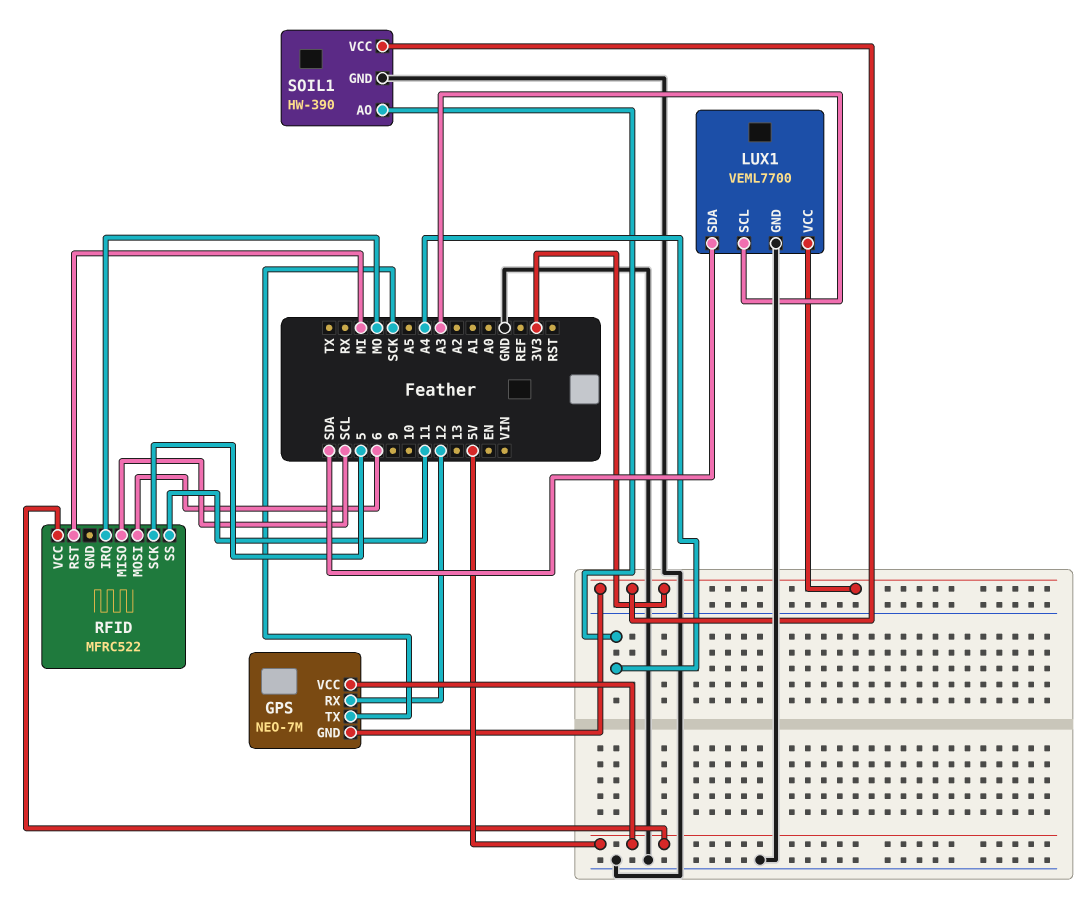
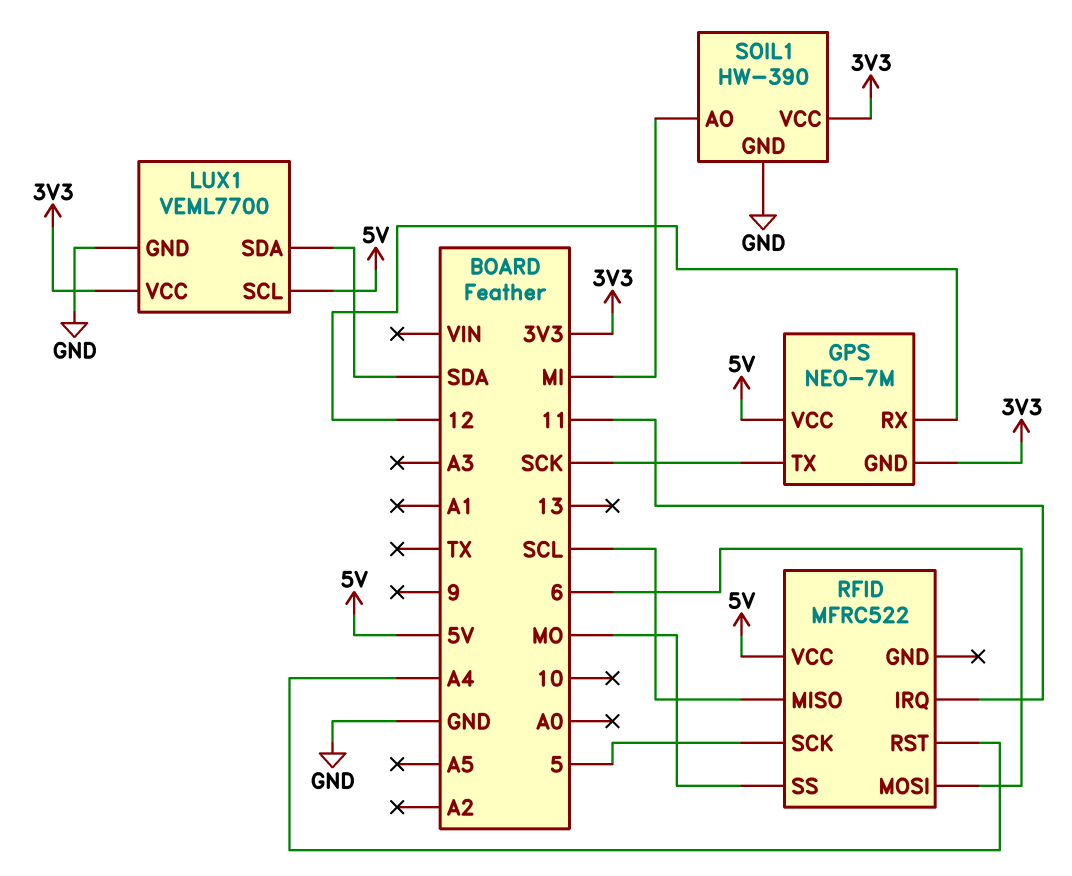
LUX1 pin SCL: A3 -> 5V
RFID pin IRQ: MO -> 11
RFID pin RST: MI -> A4
RFID pin SS: 11 -> MO
SOIL1 pin AO: A4 -> MI

